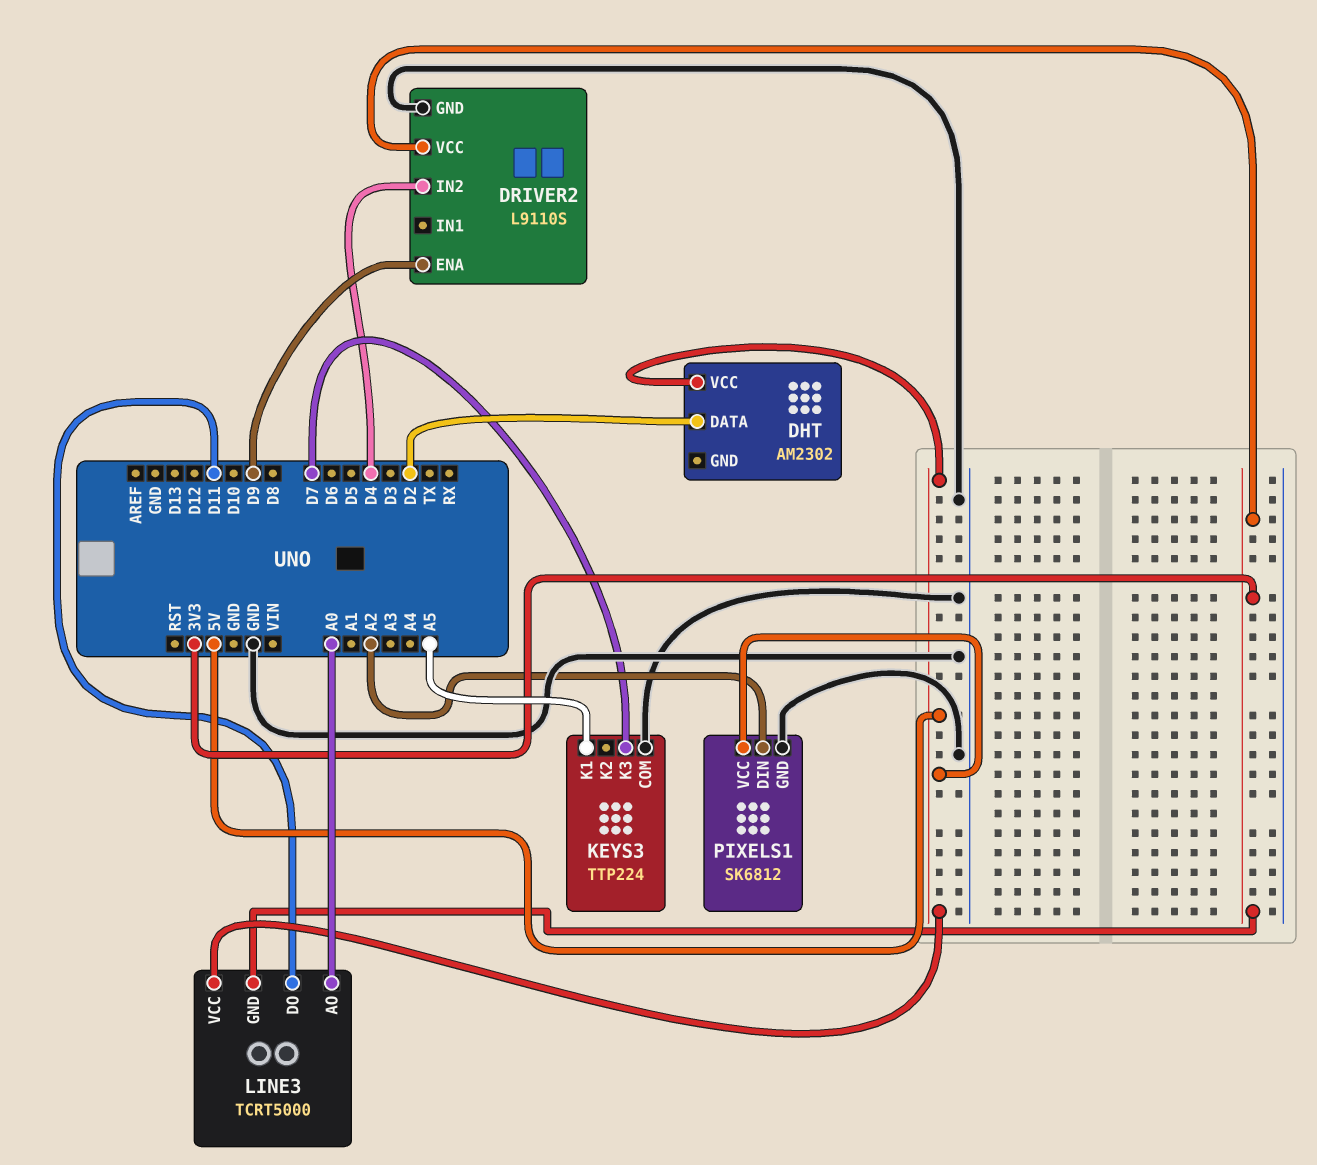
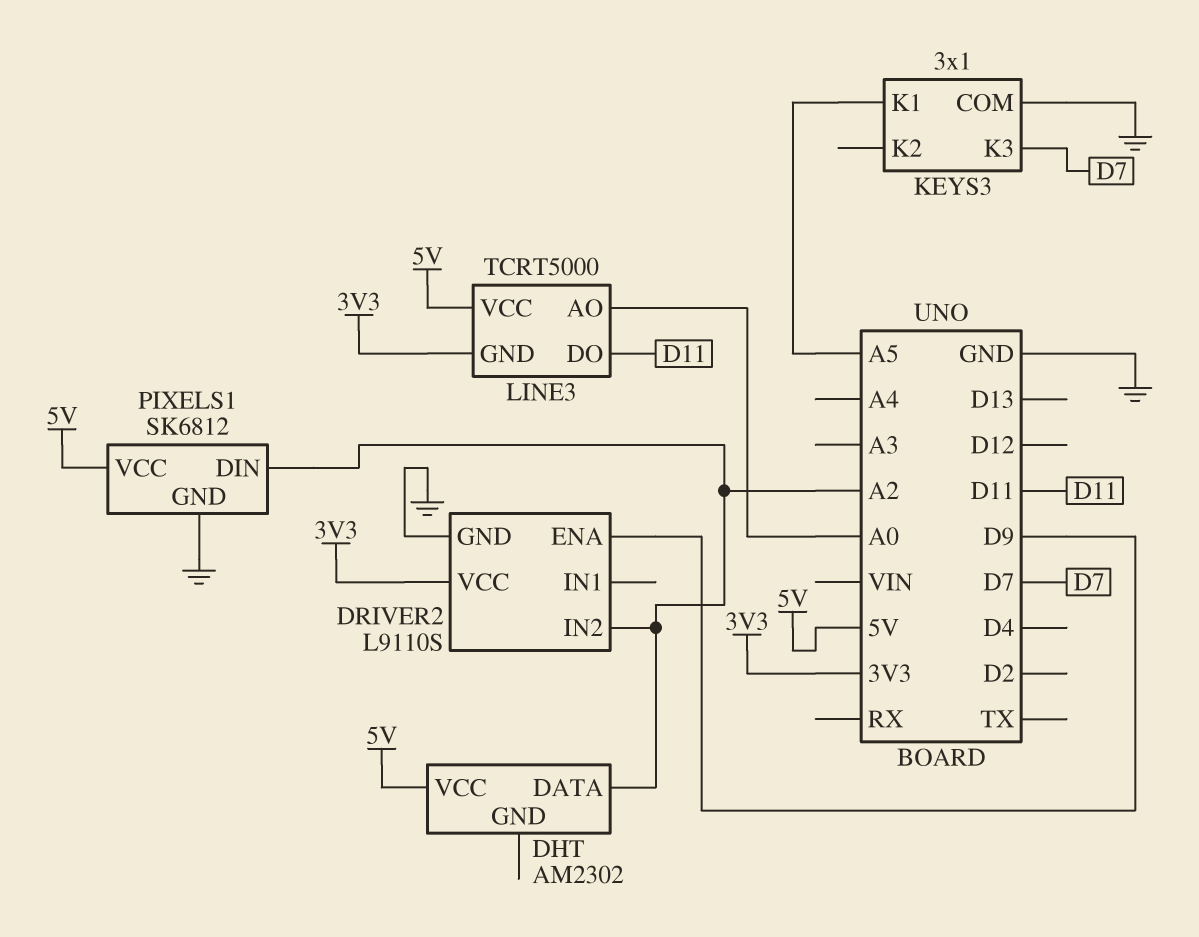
DHT pin DATA: D2 -> A2
DRIVER2 pin IN2: D4 -> A2
KEYS3: TTP224 -> 3x1

